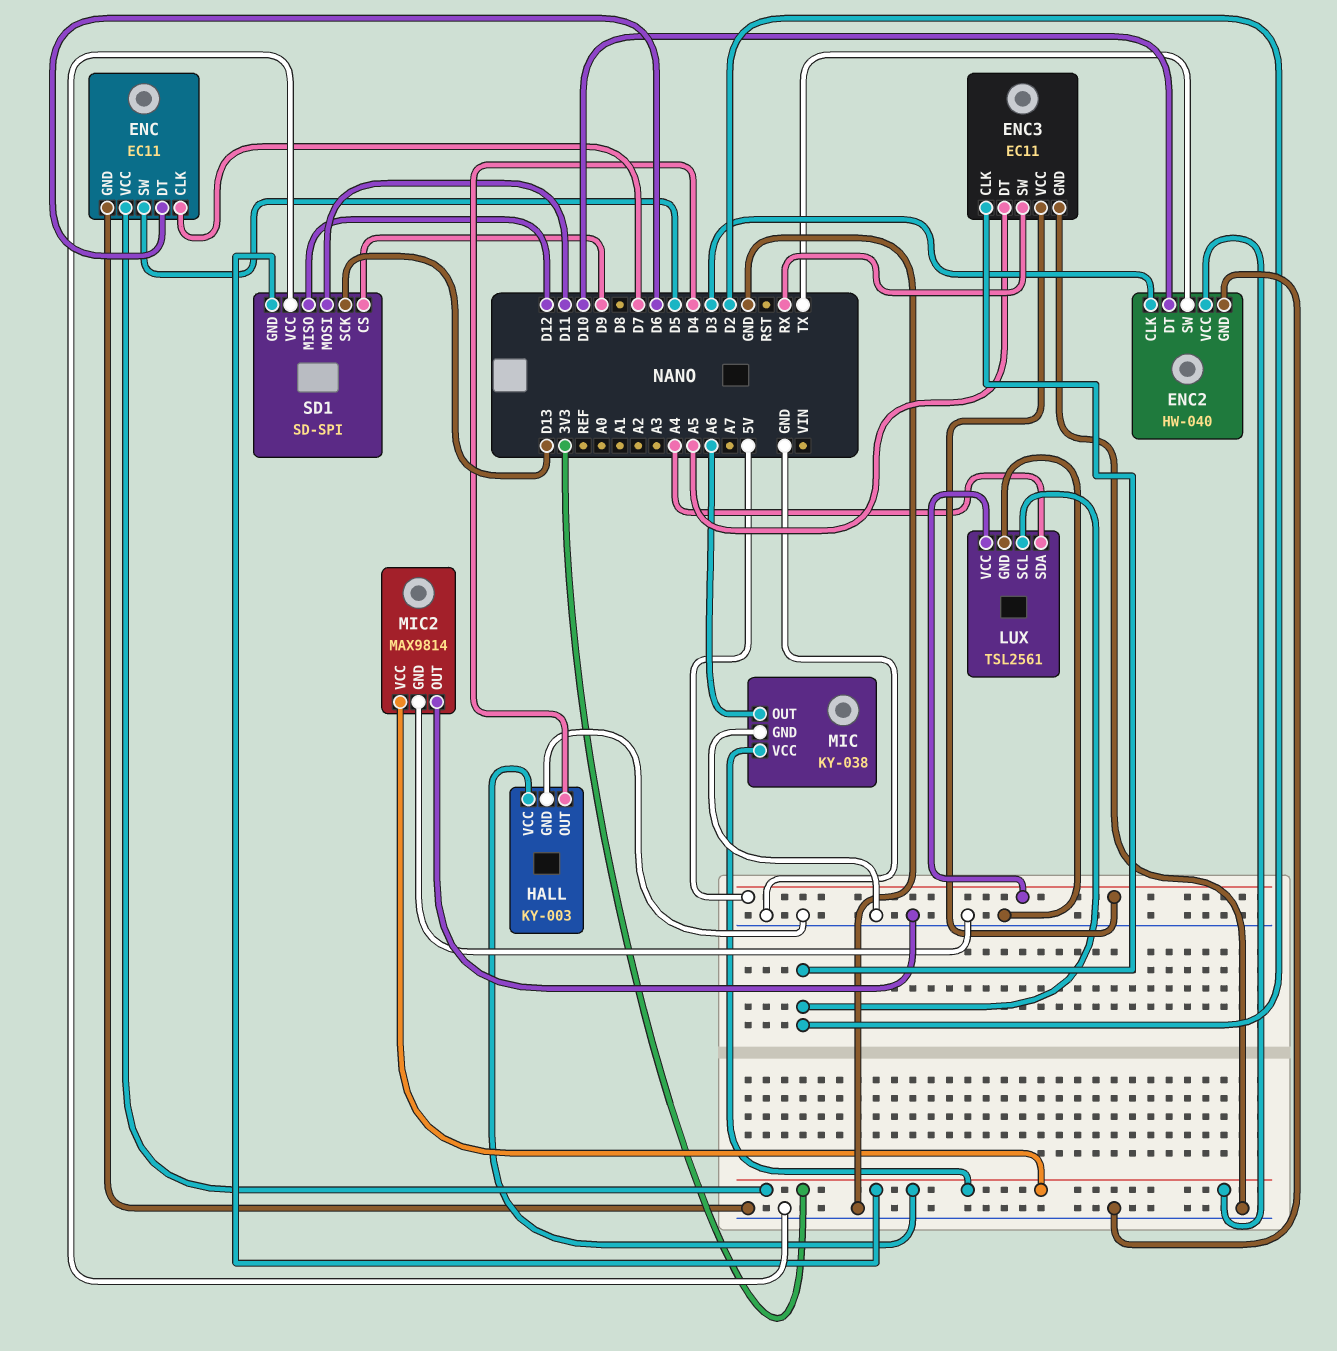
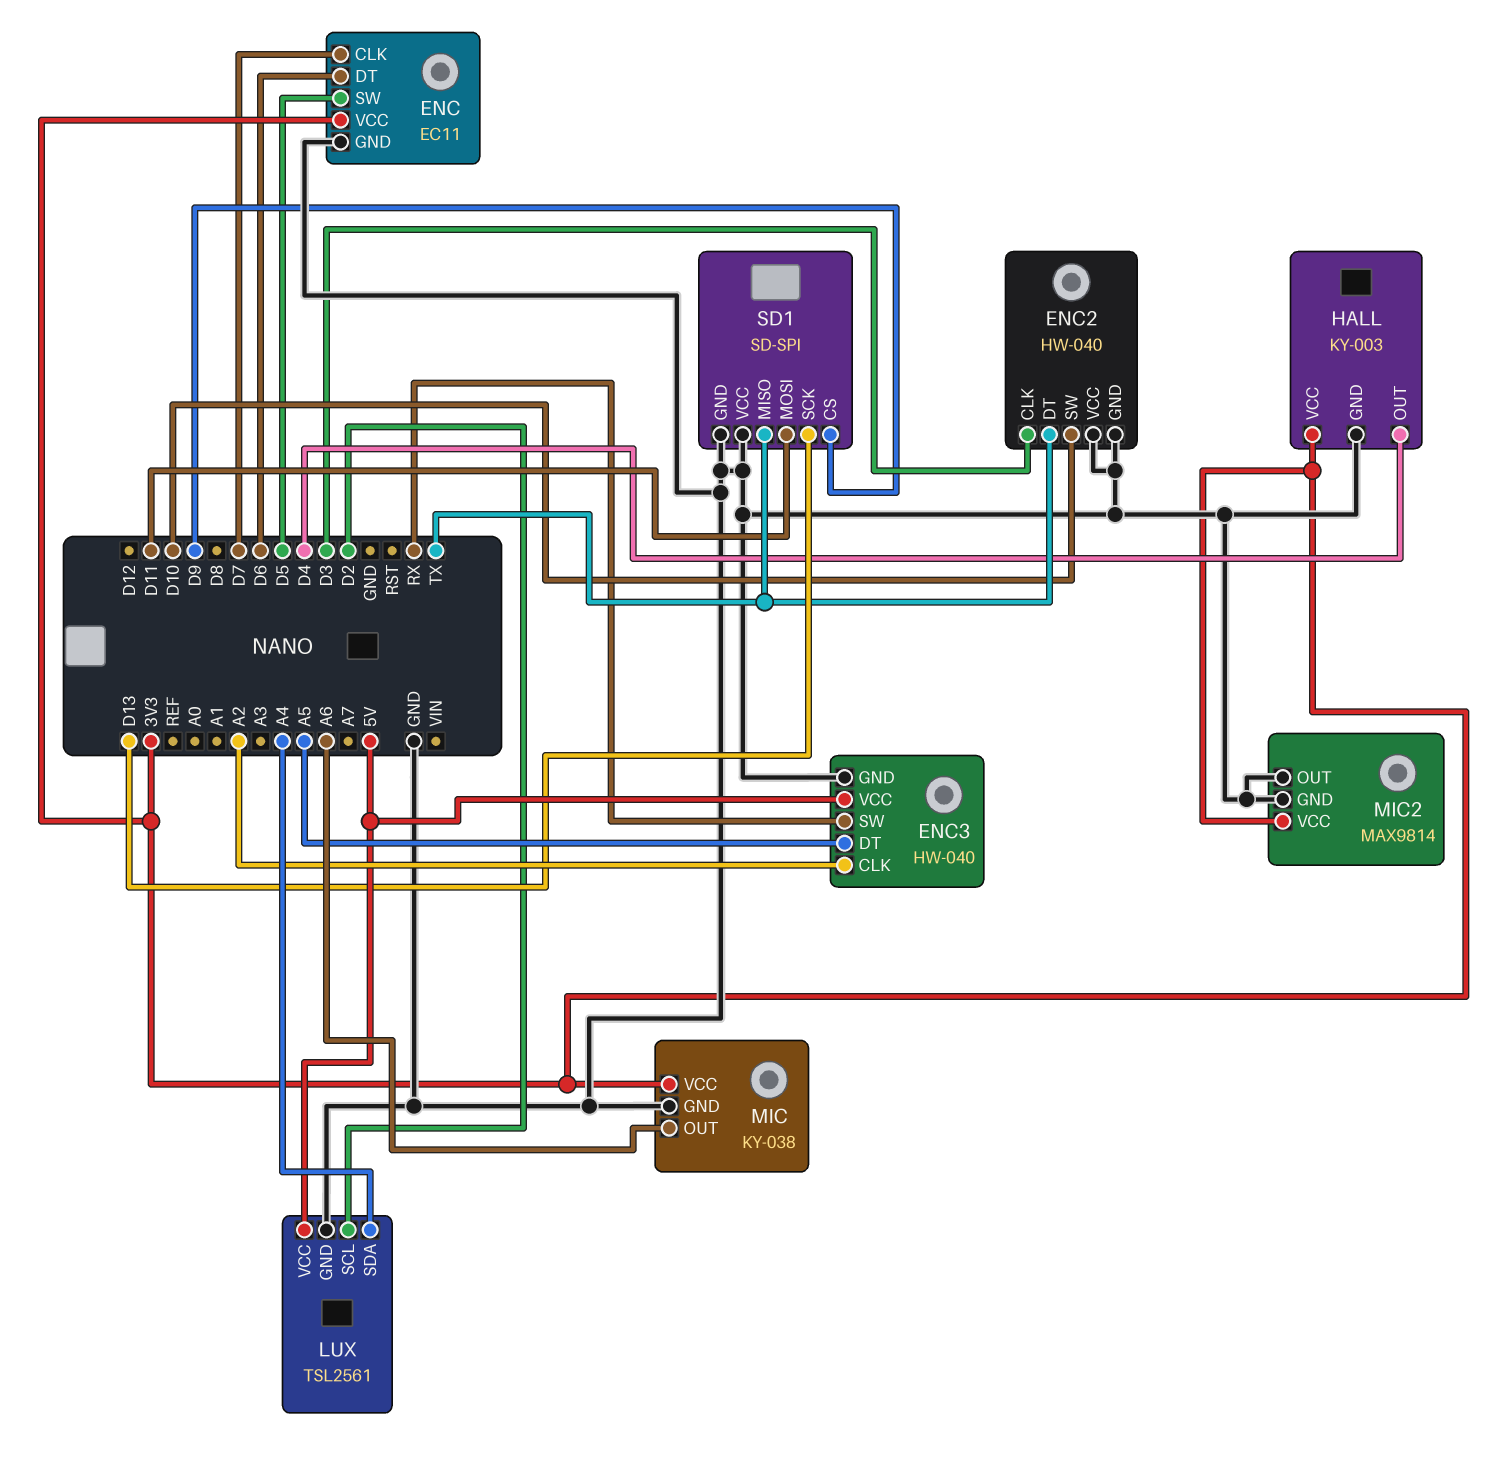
ENC2 pin DT: D10 -> TX
ENC2 pin SW: TX -> D10
ENC2 pin VCC: 3V3 -> GND
ENC3: EC11 -> HW-040
ENC3 pin CLK: D2 -> A2
SD1 pin GND: 3V3 -> GND
SD1 pin MISO: D12 -> TX

